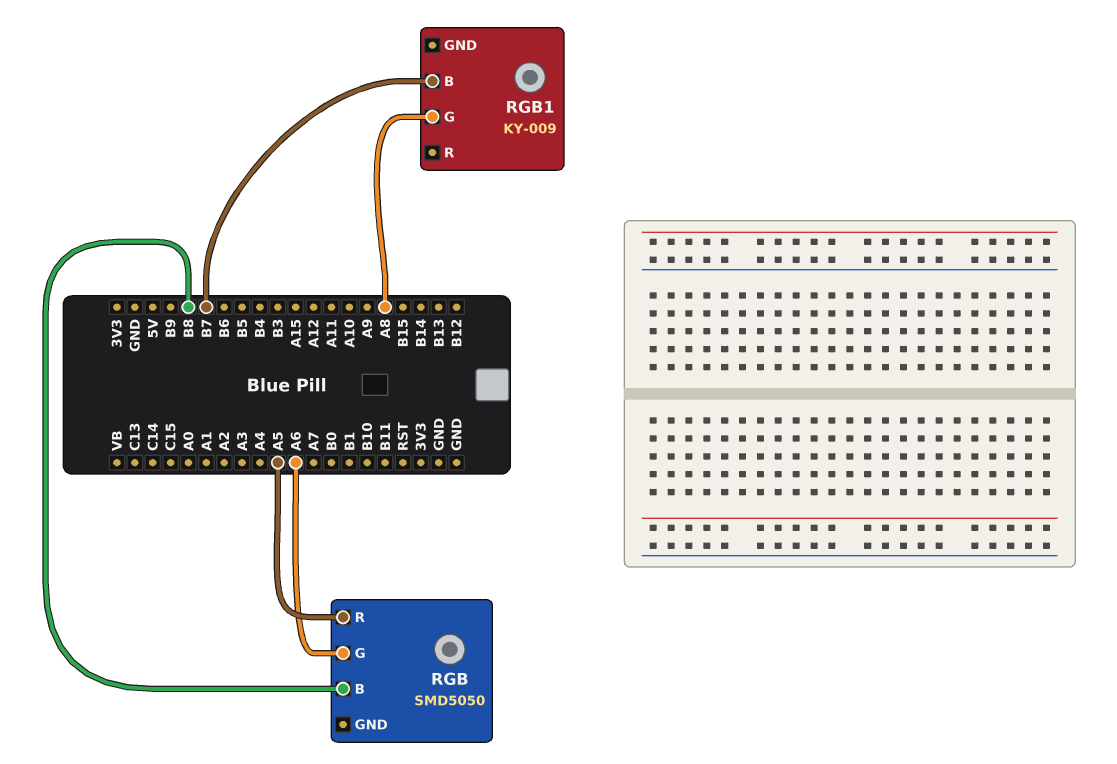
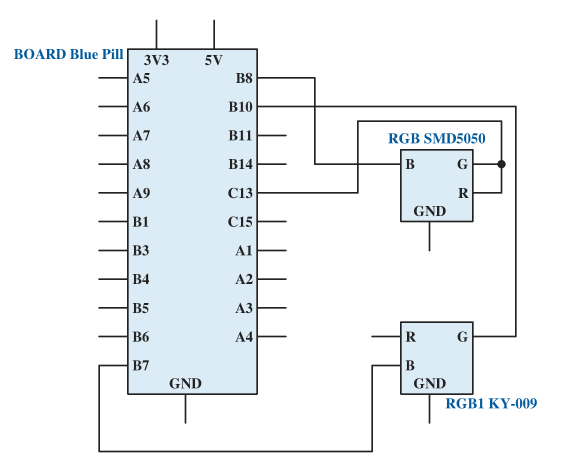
RGB pin G: A6 -> C13
RGB pin R: A5 -> C13
RGB1 pin G: A8 -> B10

